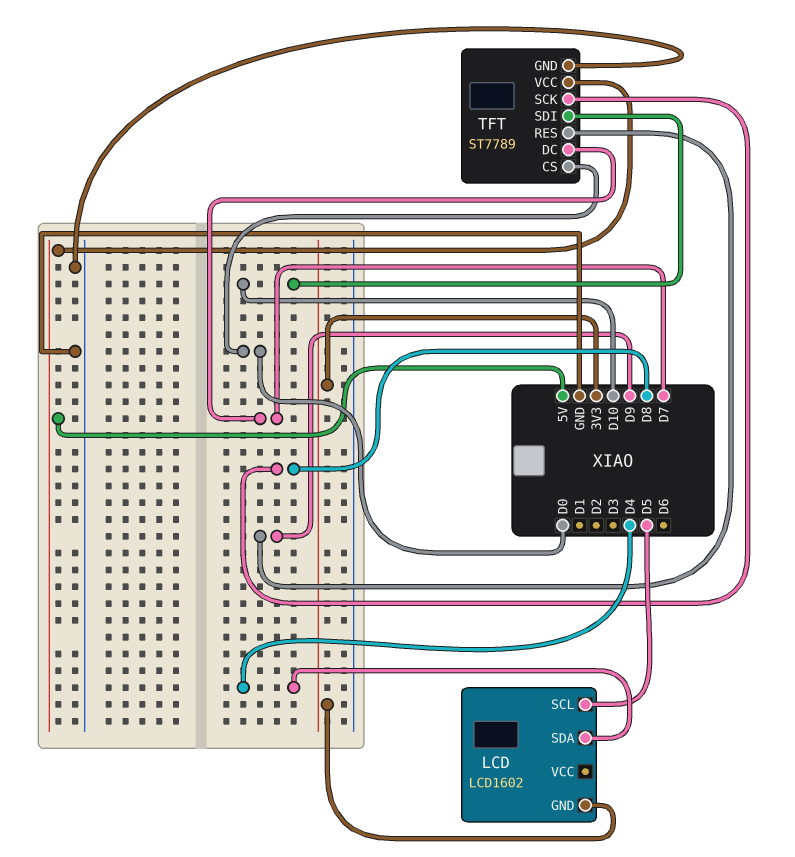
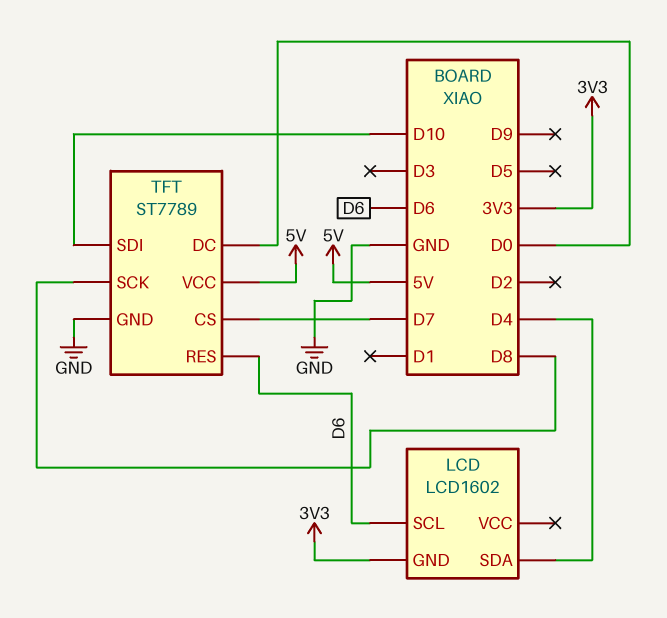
LCD pin SCL: D5 -> D6
TFT pin CS: D0 -> D7
TFT pin DC: D7 -> D0
TFT pin RES: D9 -> D6

